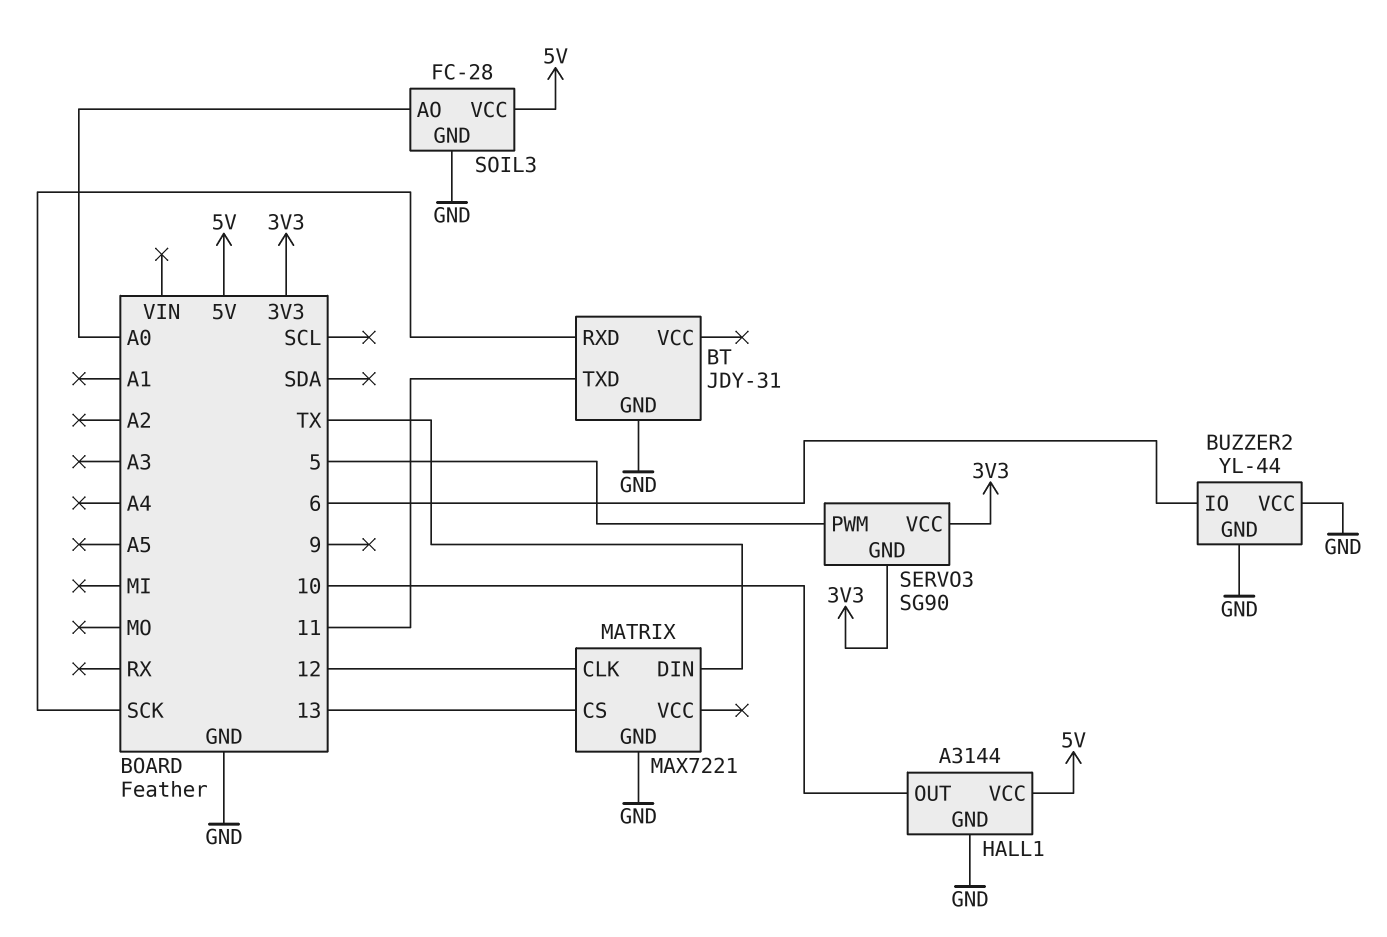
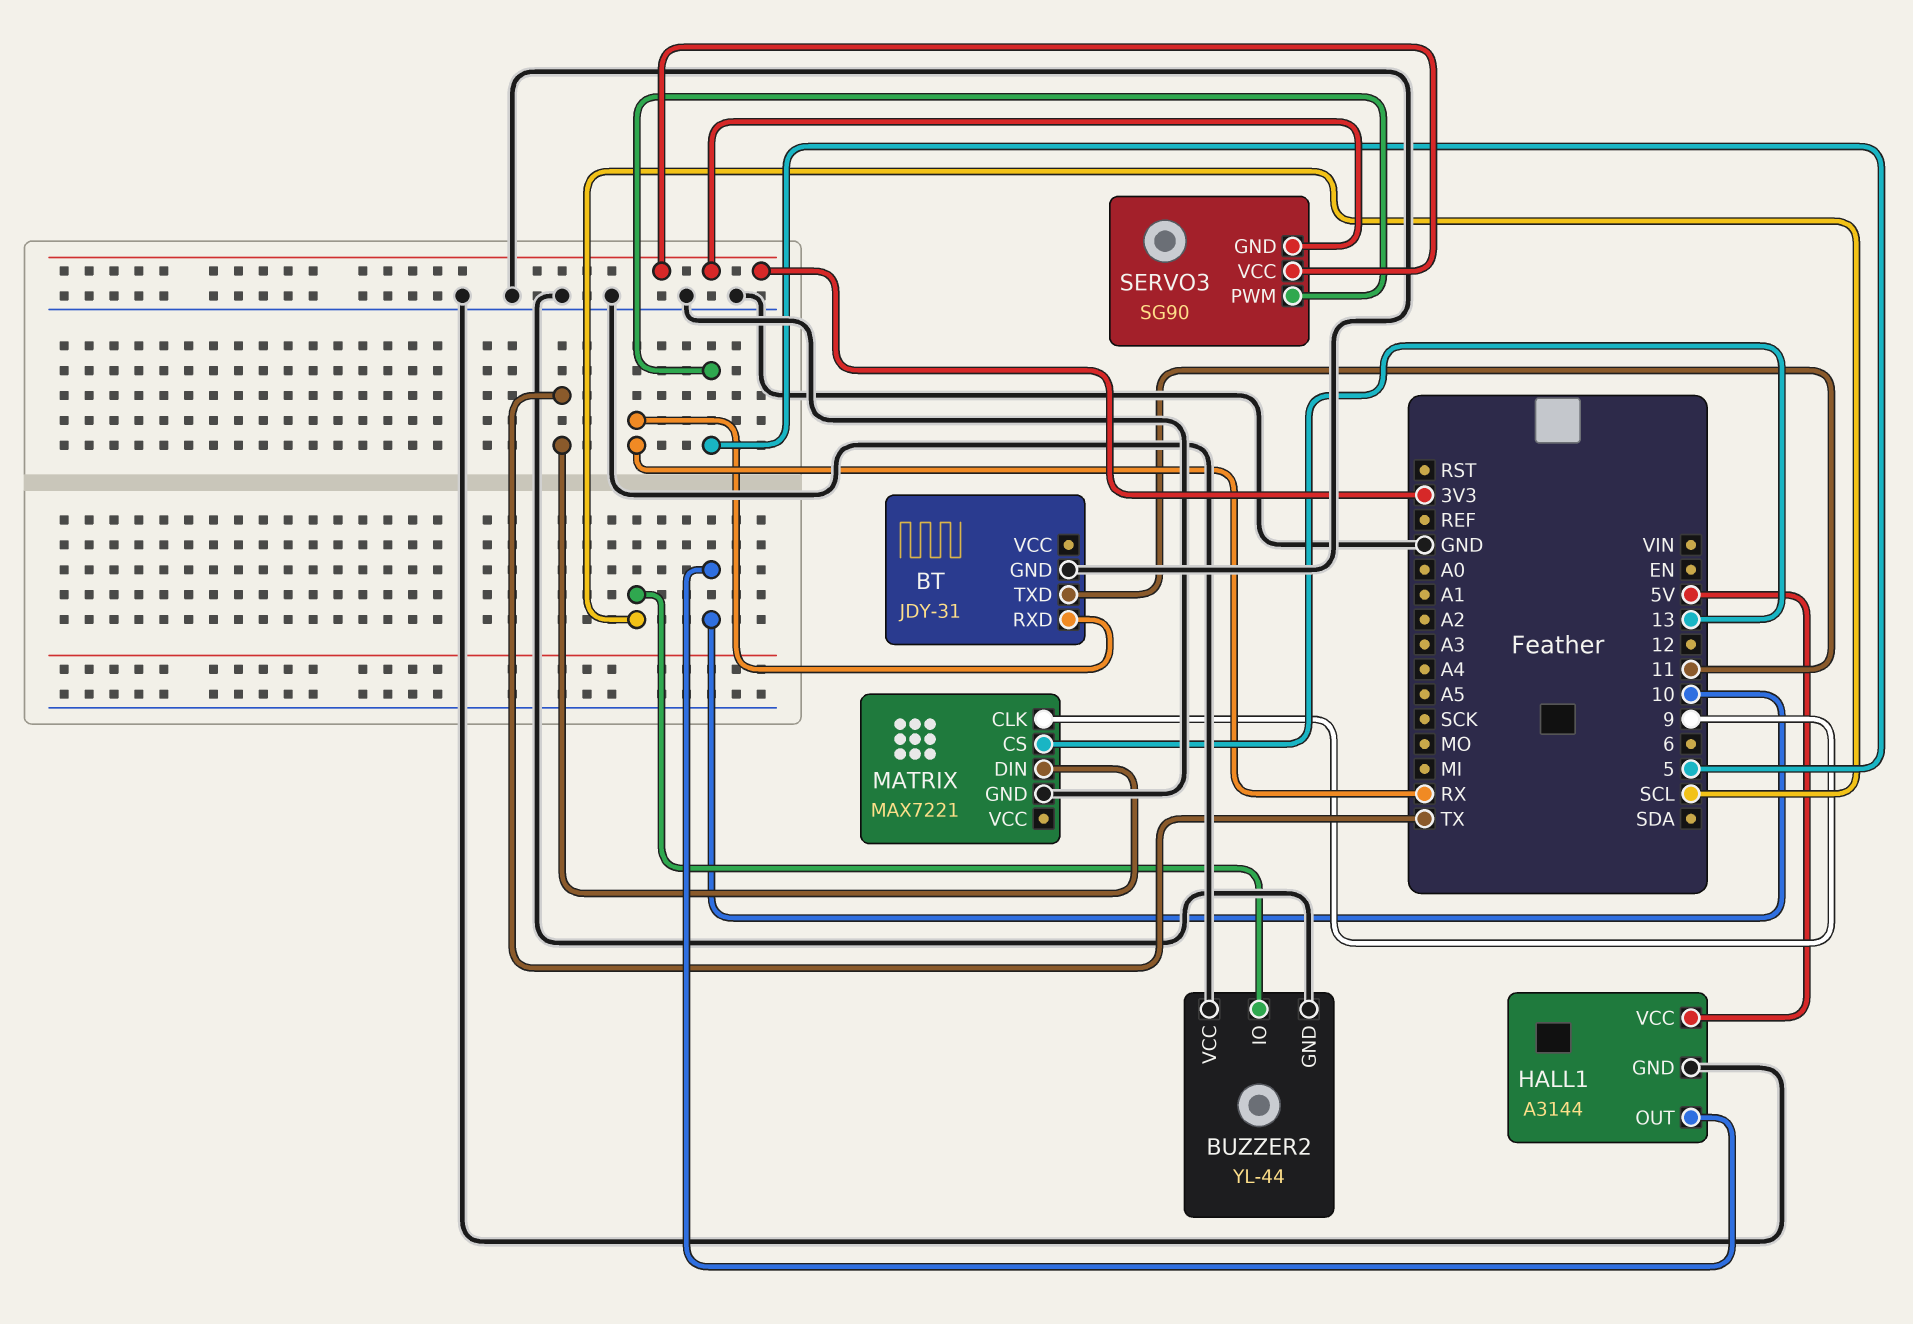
BT pin RXD: SCK -> RX
BUZZER2 pin IO: 6 -> SCL
MATRIX pin CLK: 12 -> 9
SOIL3: FC-28 -> none
SOIL3 pin AO: A0 -> none
SOIL3 pin GND: GND -> none
SOIL3 pin VCC: 5V -> none

